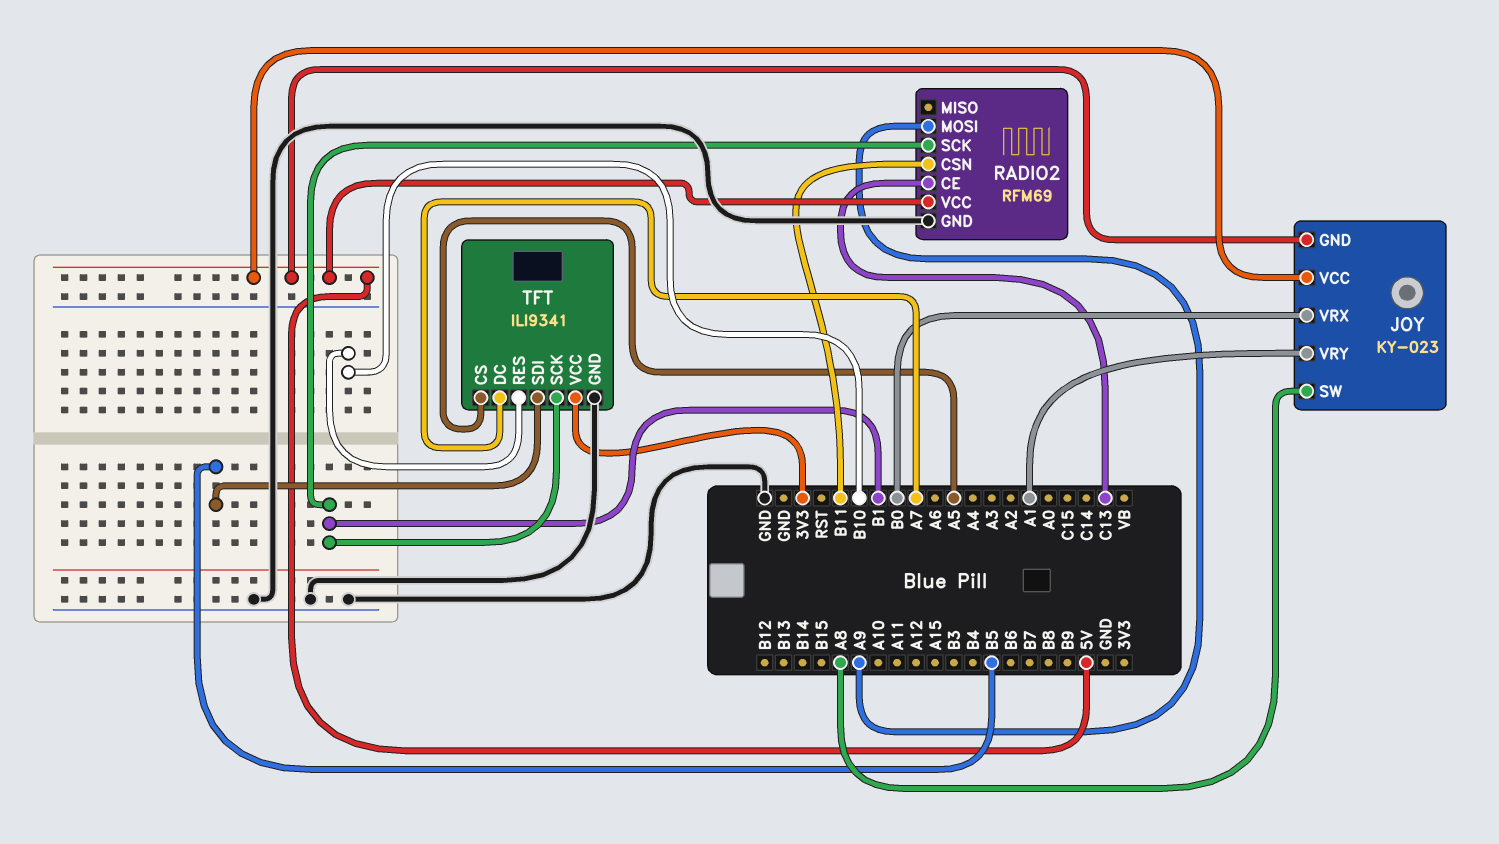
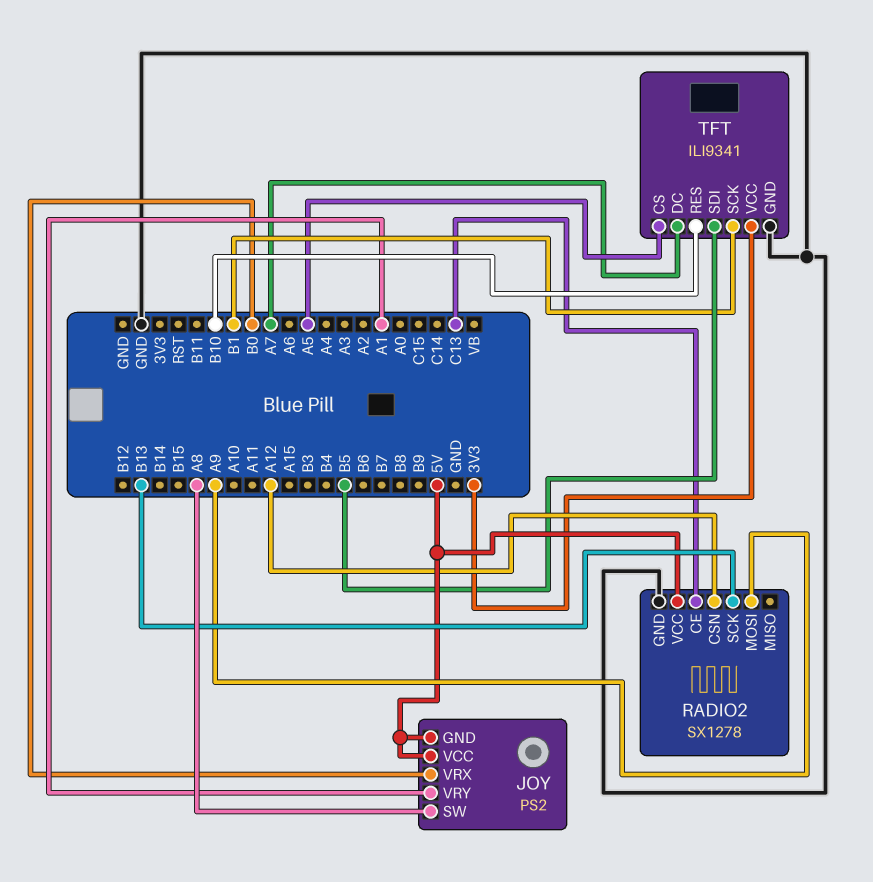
JOY: KY-023 -> PS2
RADIO2: RFM69 -> SX1278
RADIO2 pin CSN: B11 -> A12
RADIO2 pin SCK: B1 -> B13

